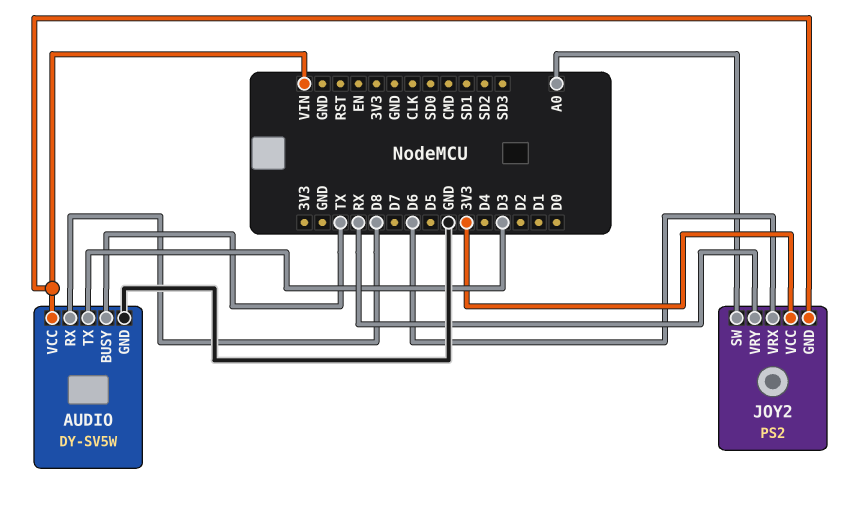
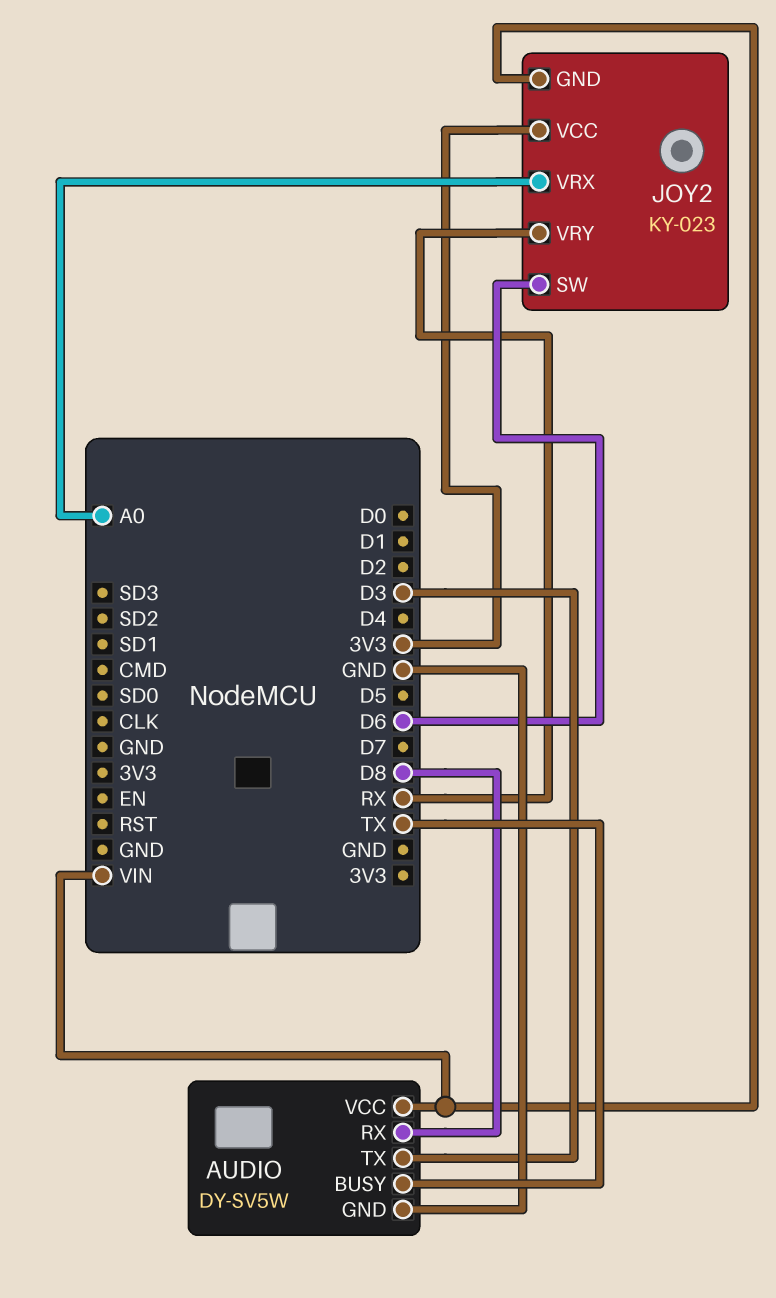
JOY2: PS2 -> KY-023
JOY2 pin SW: A0 -> D6
JOY2 pin VRX: D6 -> A0

